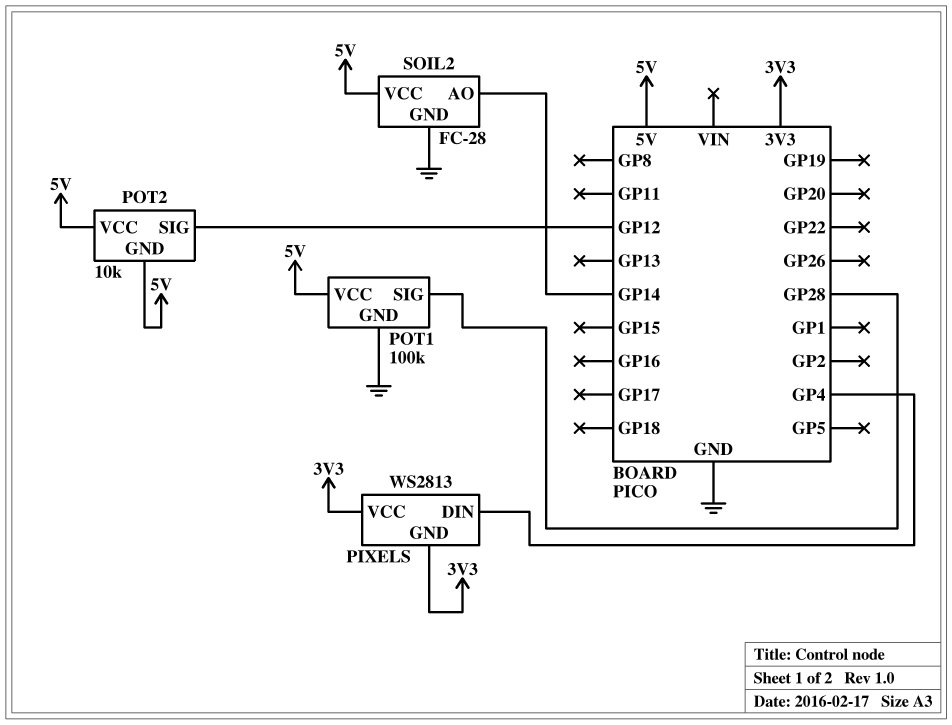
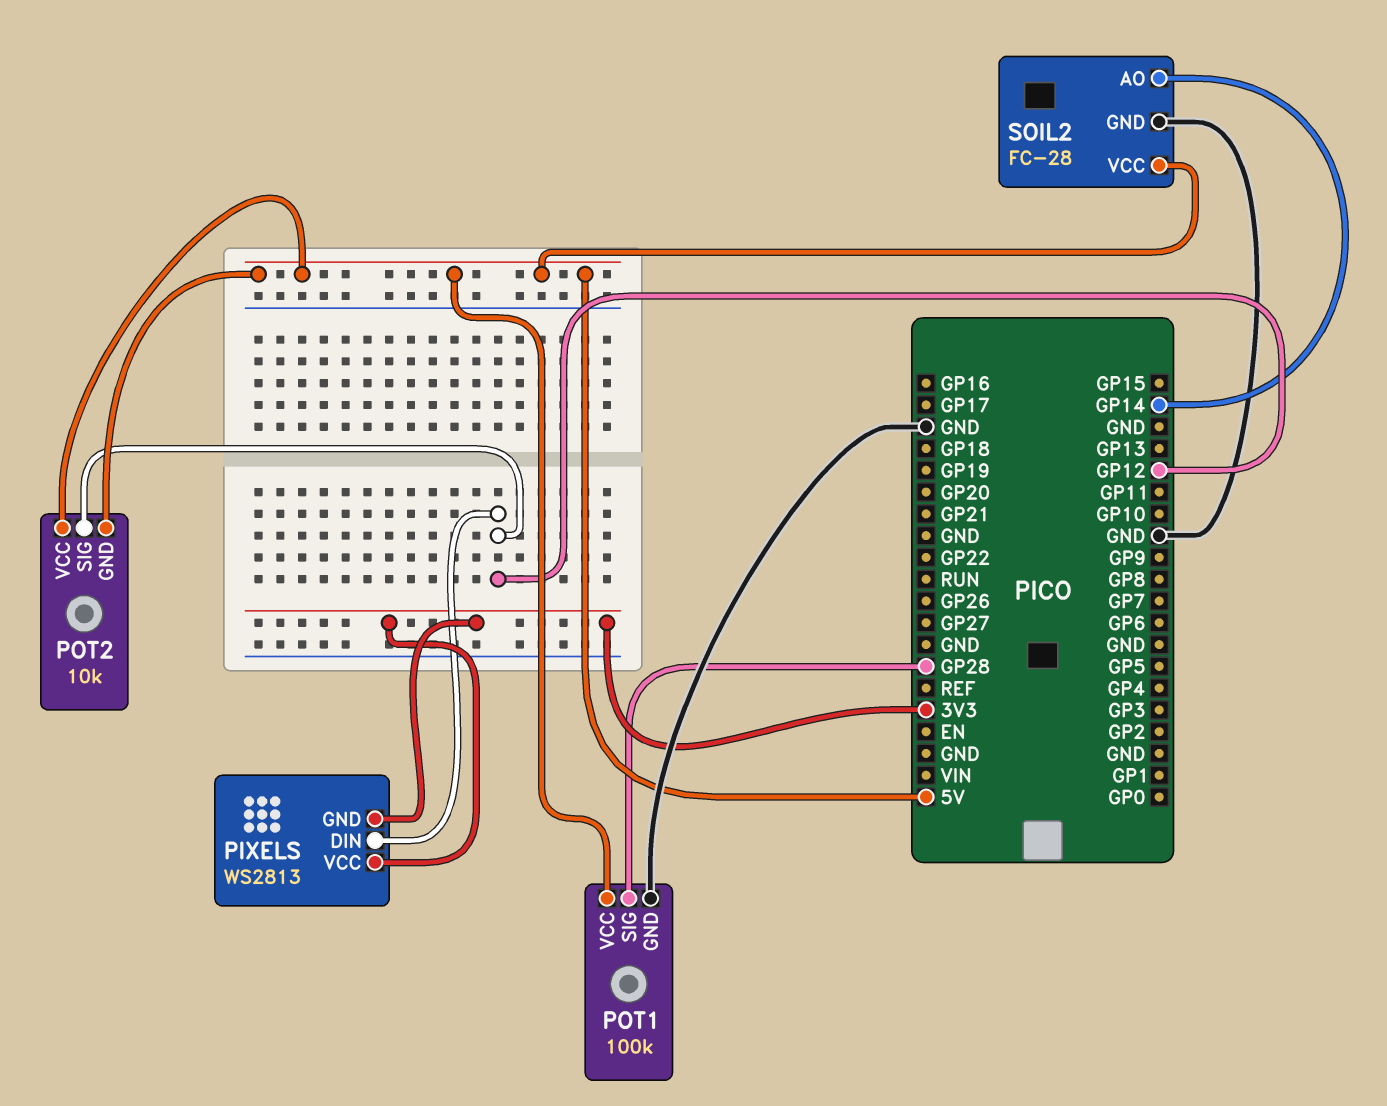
PIXELS pin DIN: GP4 -> GP12

